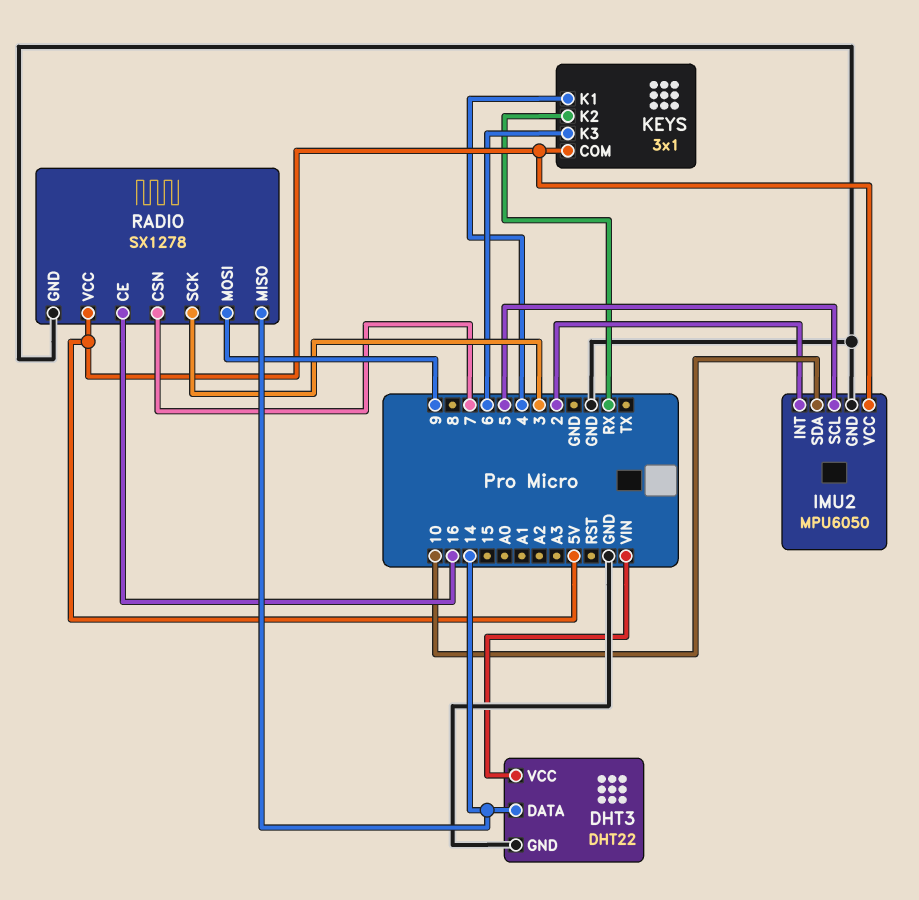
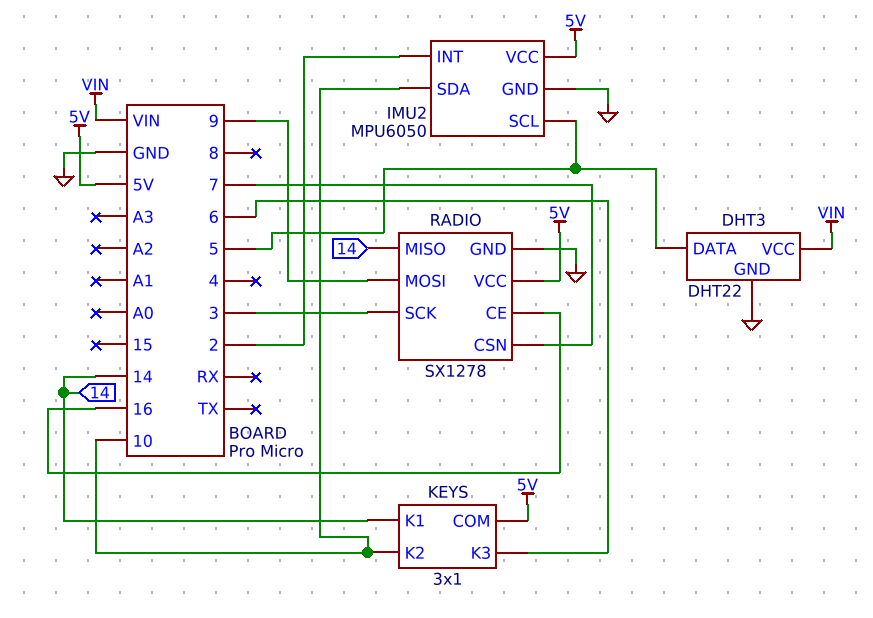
DHT3 pin DATA: 14 -> 5
KEYS pin K1: 4 -> 14
KEYS pin K2: RX -> 10

